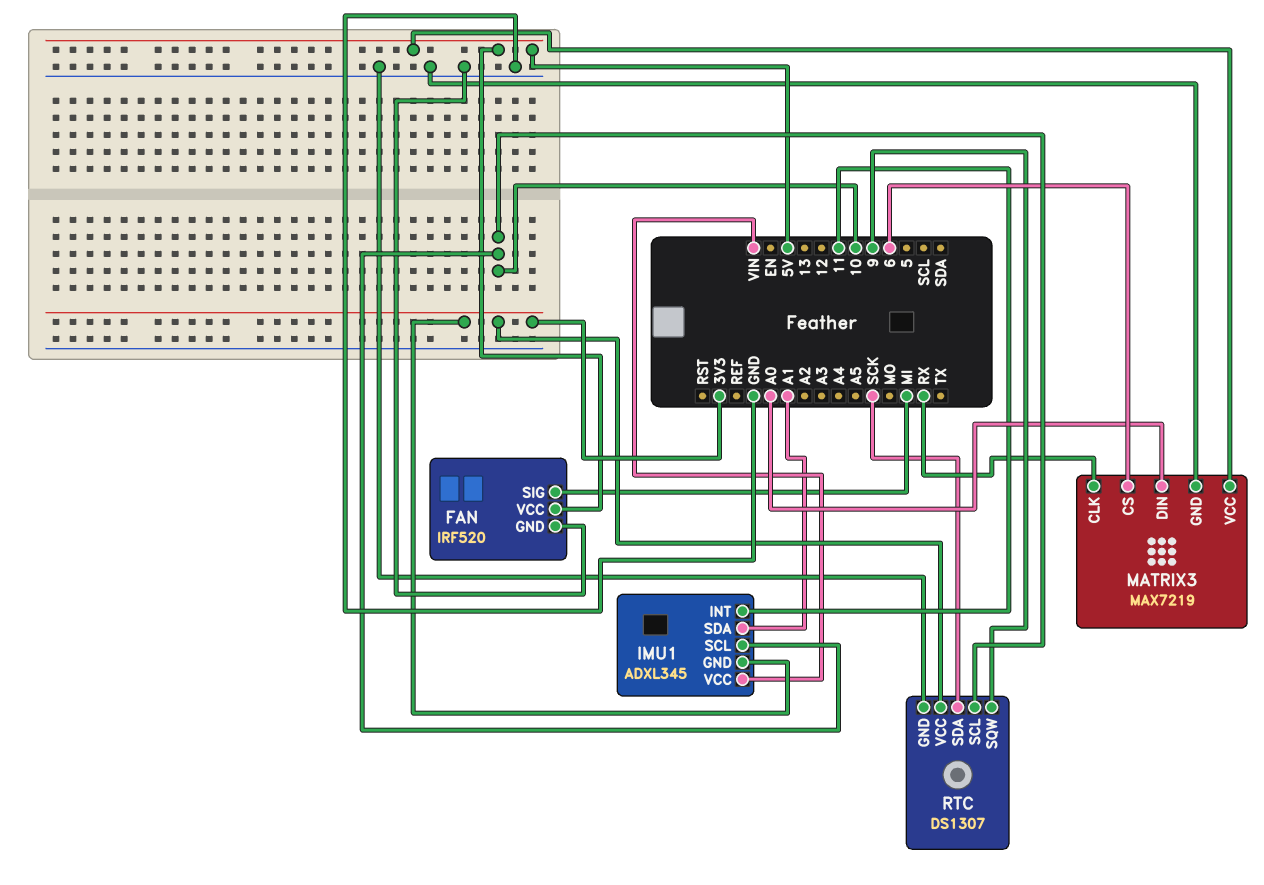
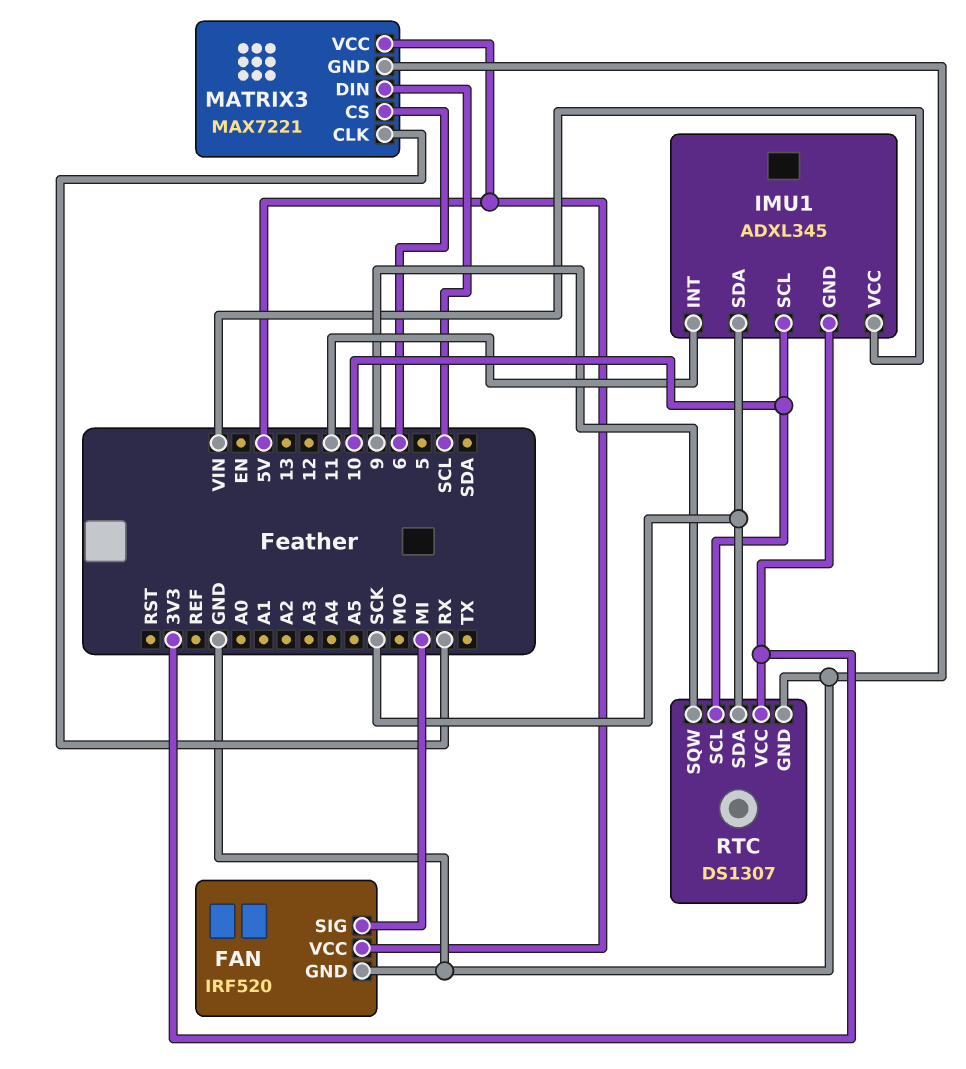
IMU1 pin SDA: A1 -> SCK
MATRIX3: MAX7219 -> MAX7221
MATRIX3 pin DIN: A0 -> SCL

